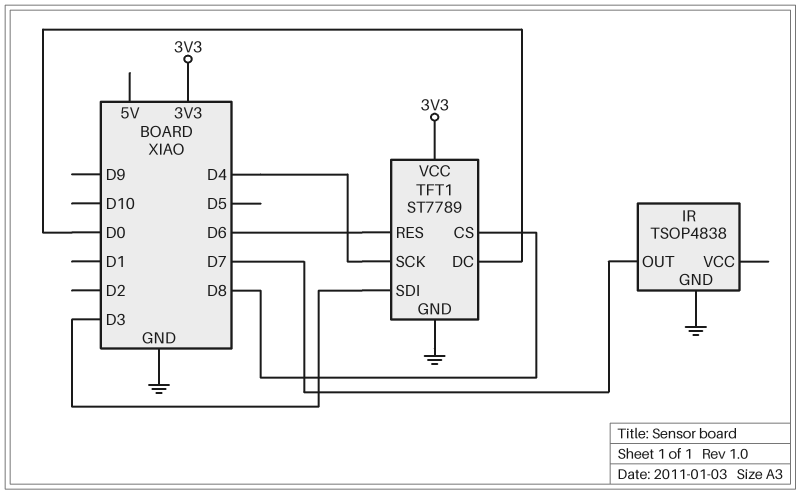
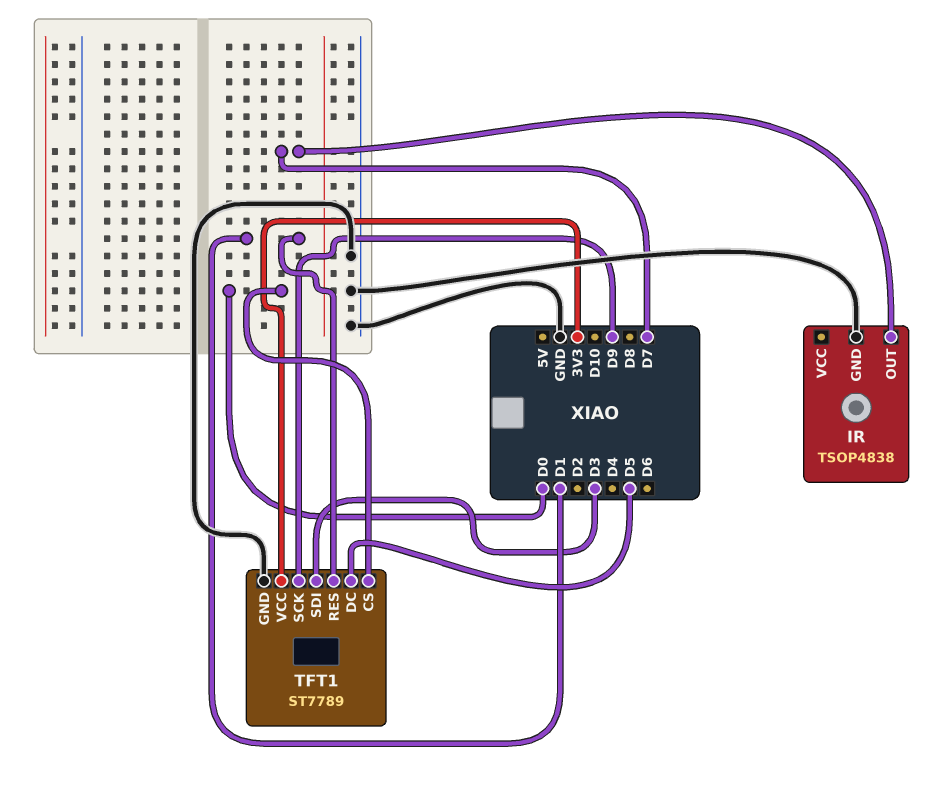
TFT1 pin CS: D8 -> D0
TFT1 pin DC: D0 -> D5
TFT1 pin RES: D6 -> D1
TFT1 pin SCK: D4 -> D9

